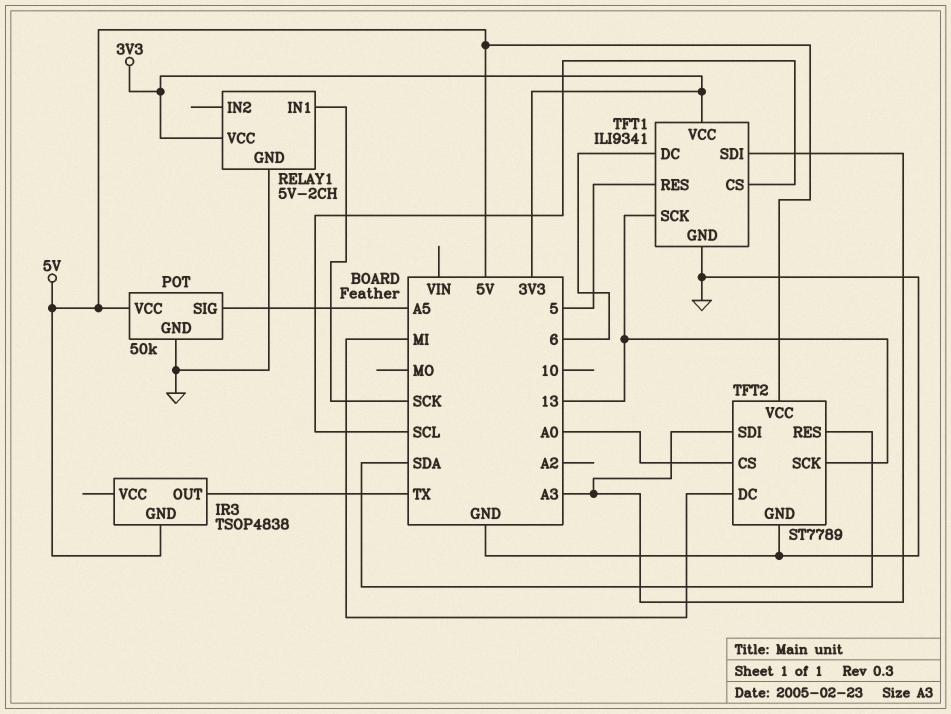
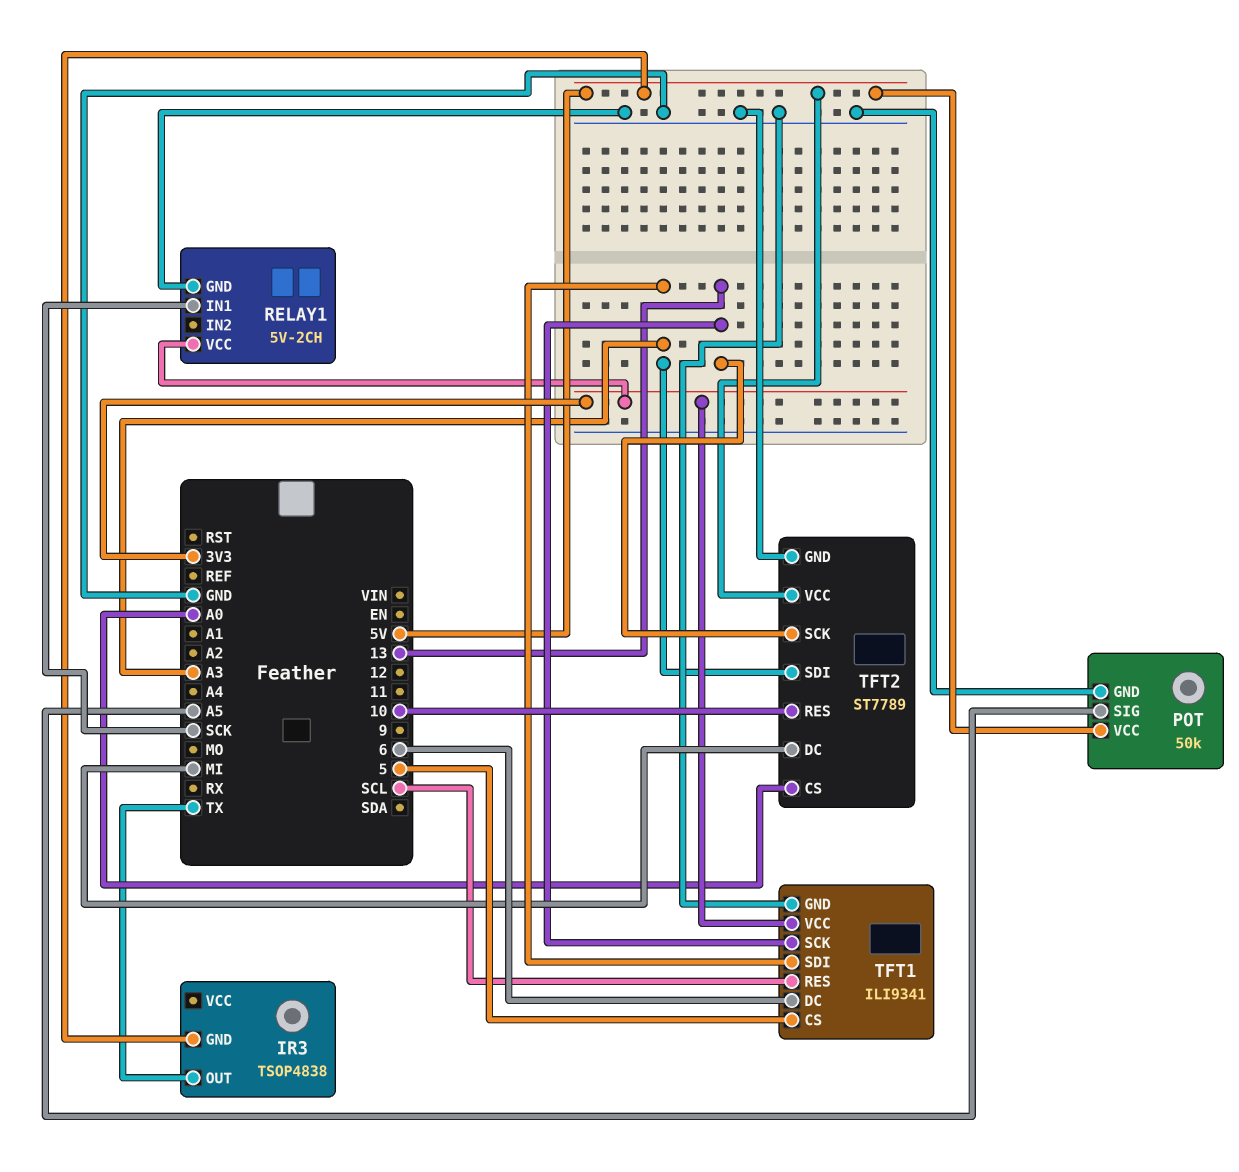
TFT1 pin CS: SCL -> 5
TFT1 pin RES: 5 -> SCL
TFT2 pin RES: SDA -> 10

